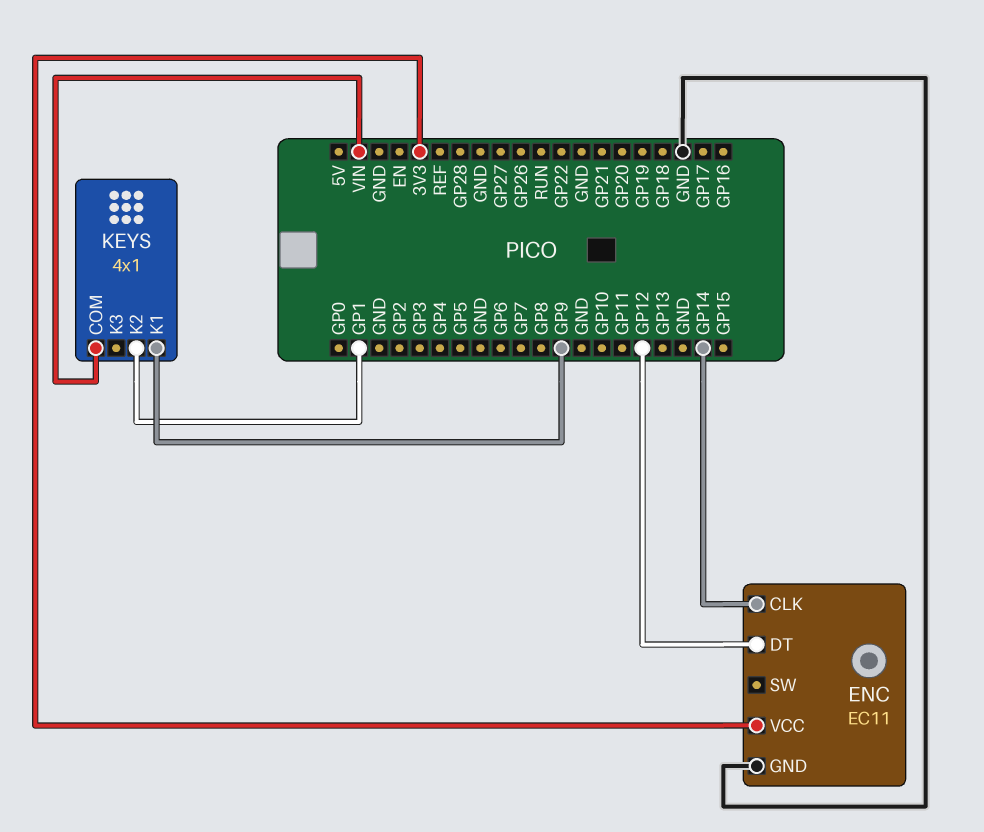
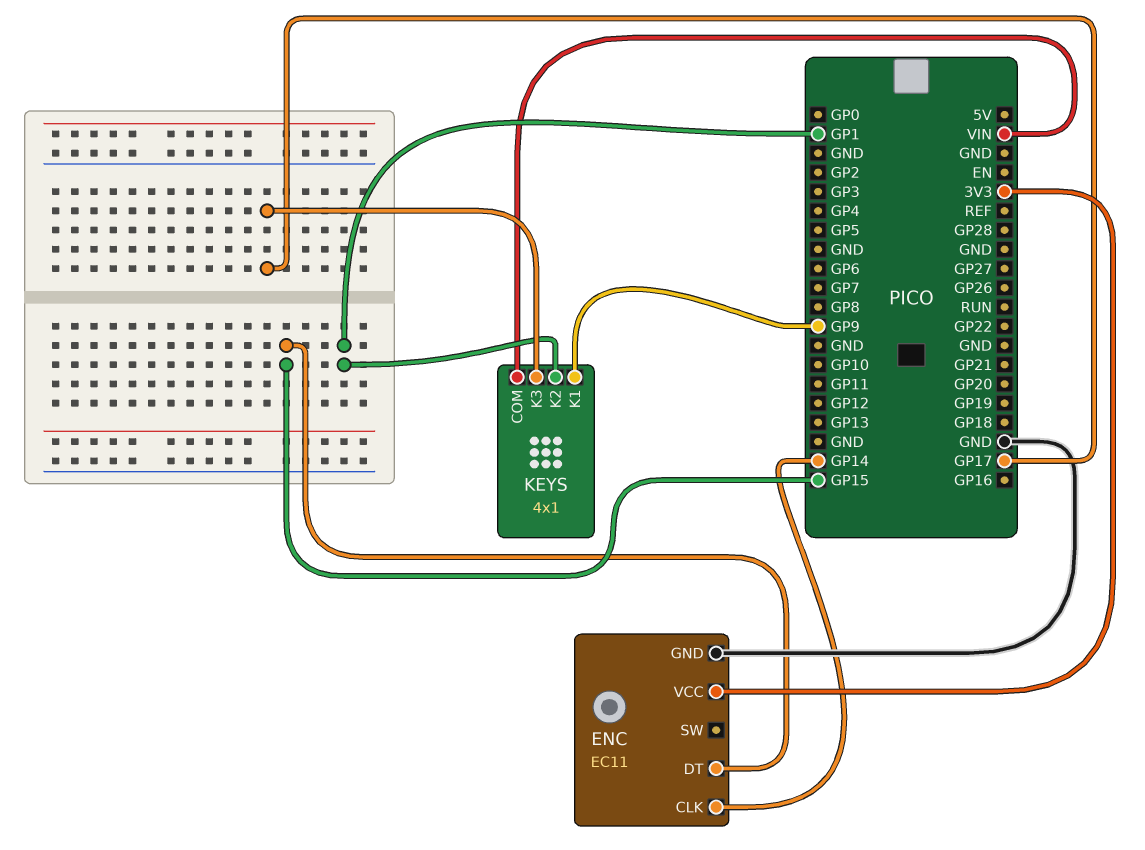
ENC pin DT: GP12 -> GP15
KEYS pin K3: none -> GP17

